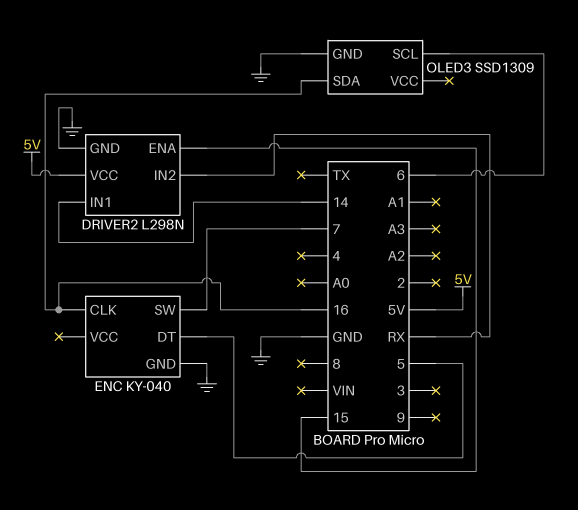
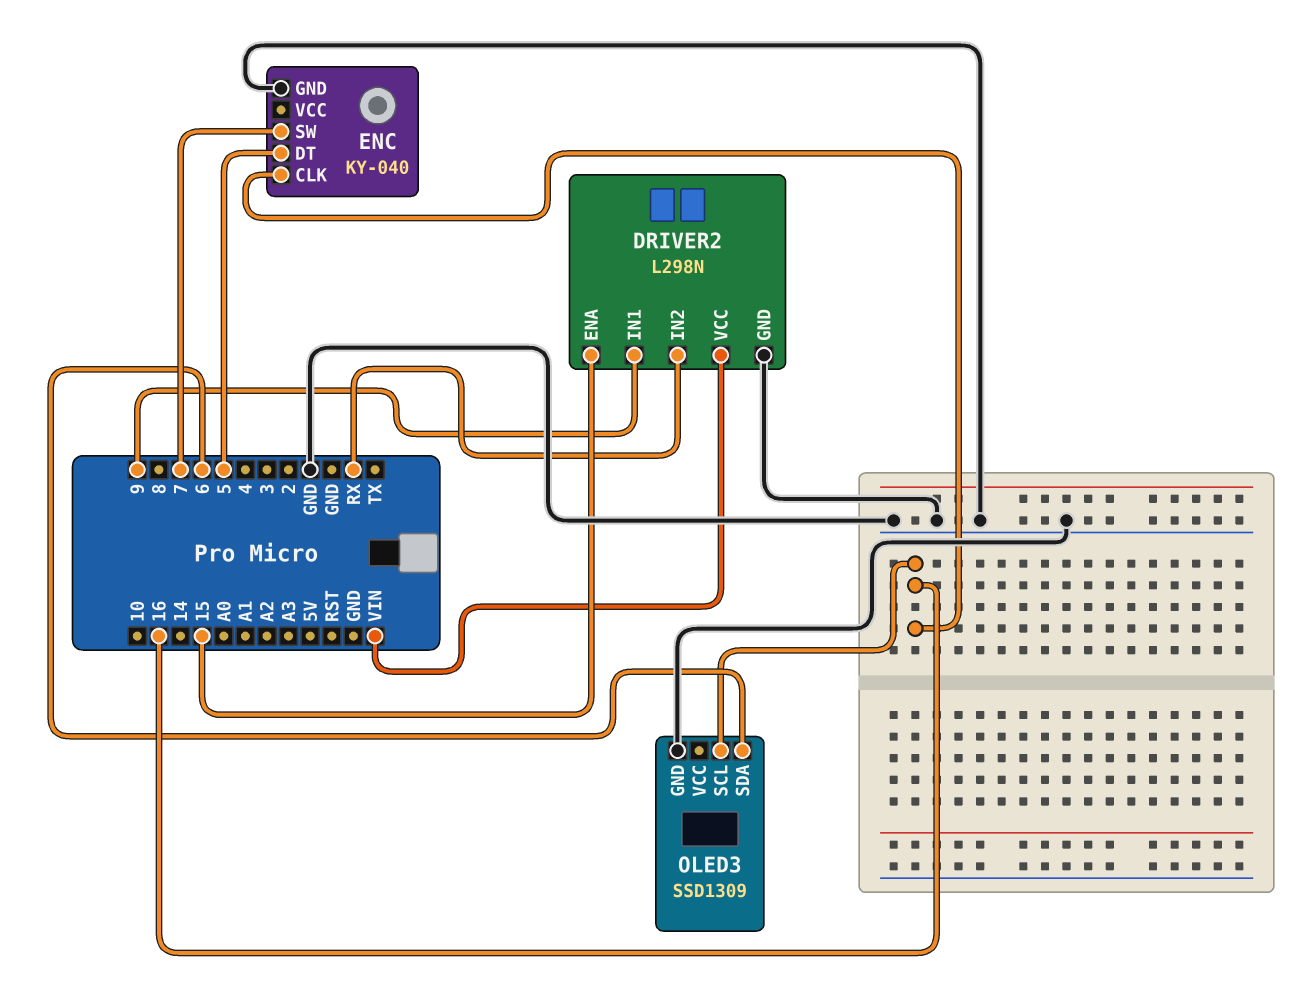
DRIVER2 pin IN1: 14 -> 9
DRIVER2 pin VCC: 5V -> VIN
OLED3 pin SCL: 6 -> 16
OLED3 pin SDA: 16 -> 6

